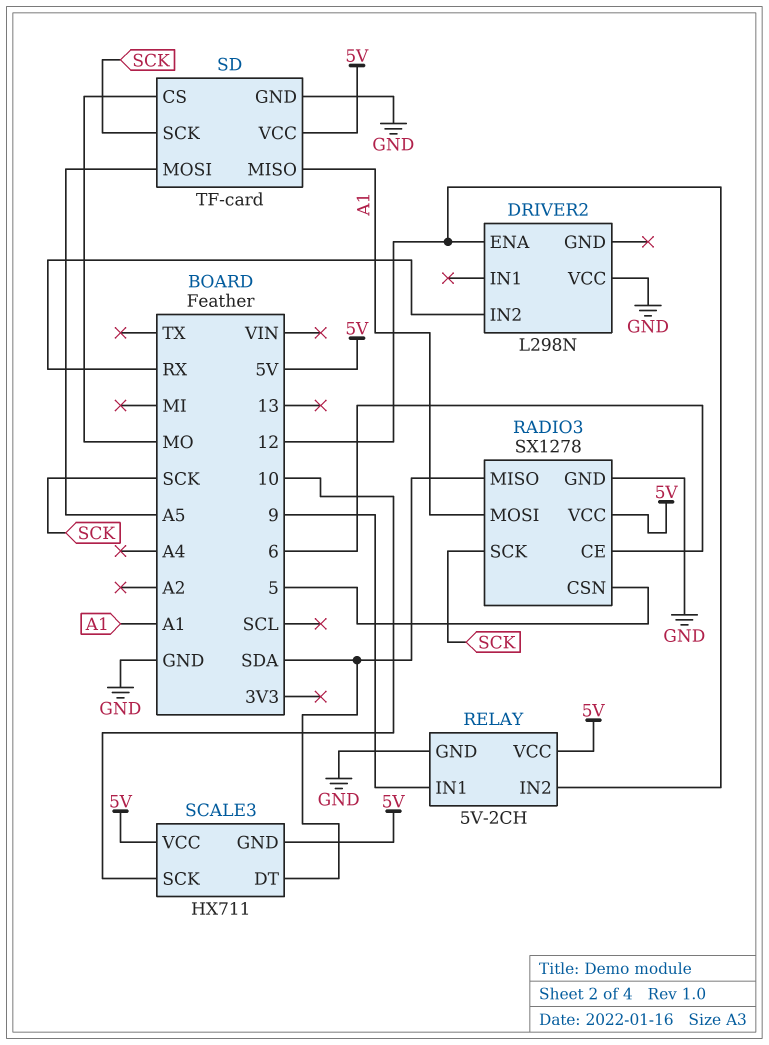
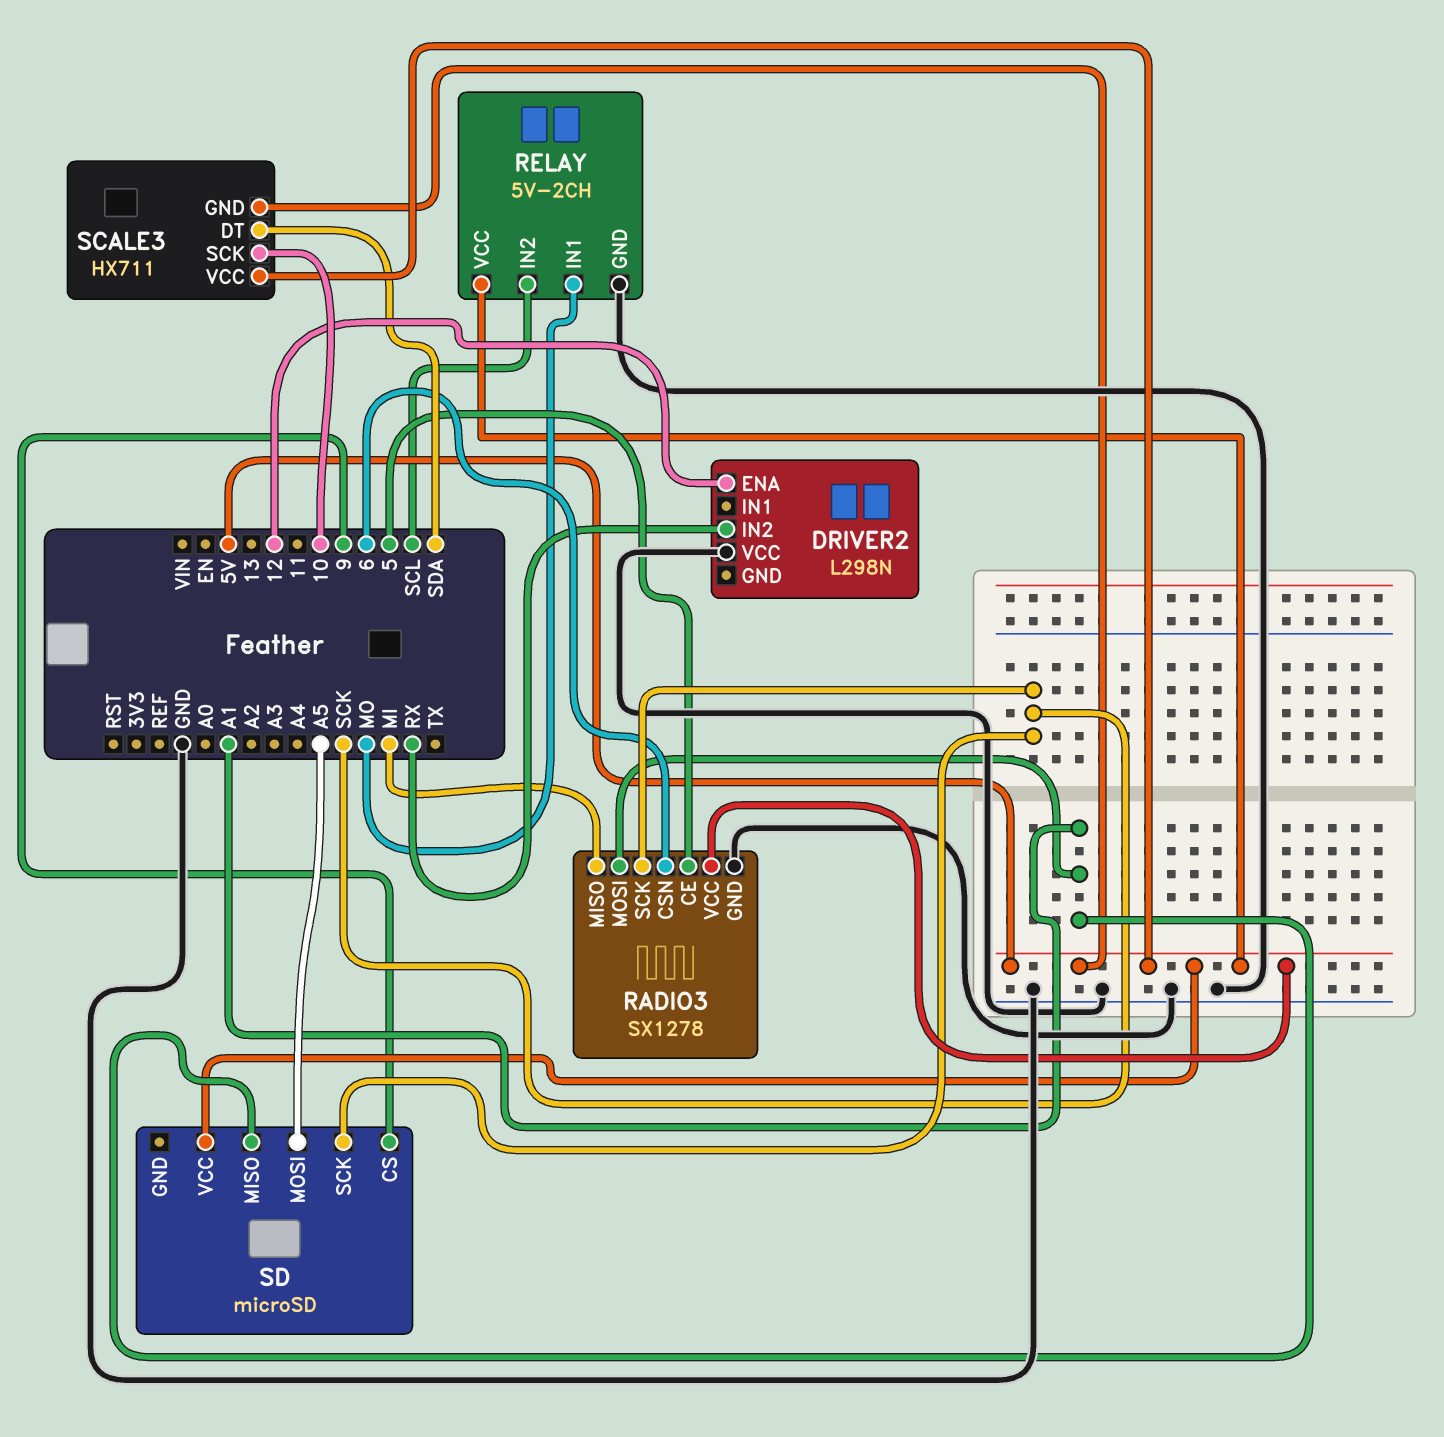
RADIO3 pin CE: 6 -> 5
RADIO3 pin CSN: 5 -> 6
RADIO3 pin MISO: SDA -> MI
RELAY pin IN1: 9 -> MO
RELAY pin IN2: 12 -> SCL
SD: TF-card -> microSD
SD pin CS: MO -> 9
SD pin GND: GND -> none

